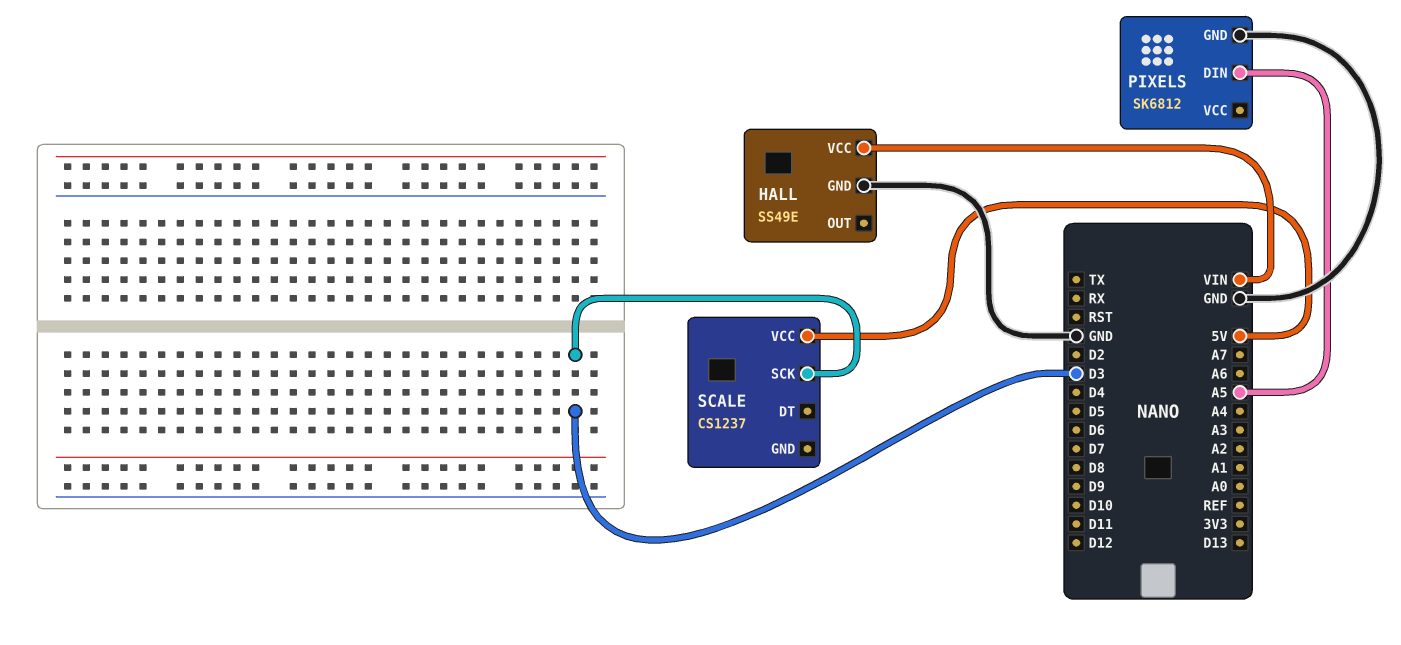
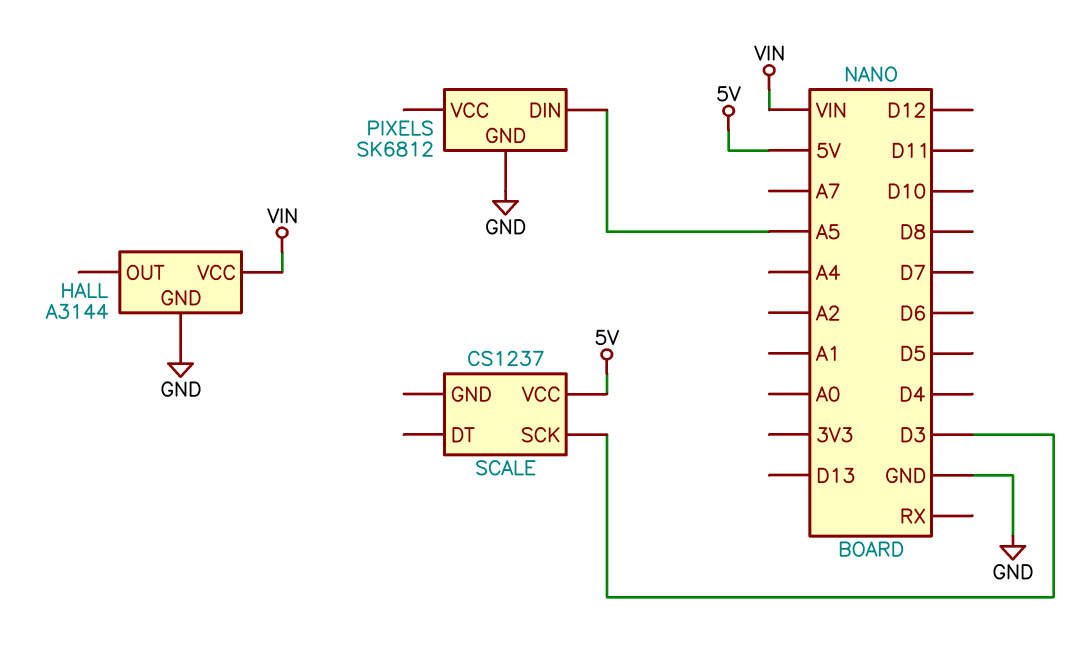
HALL: SS49E -> A3144

